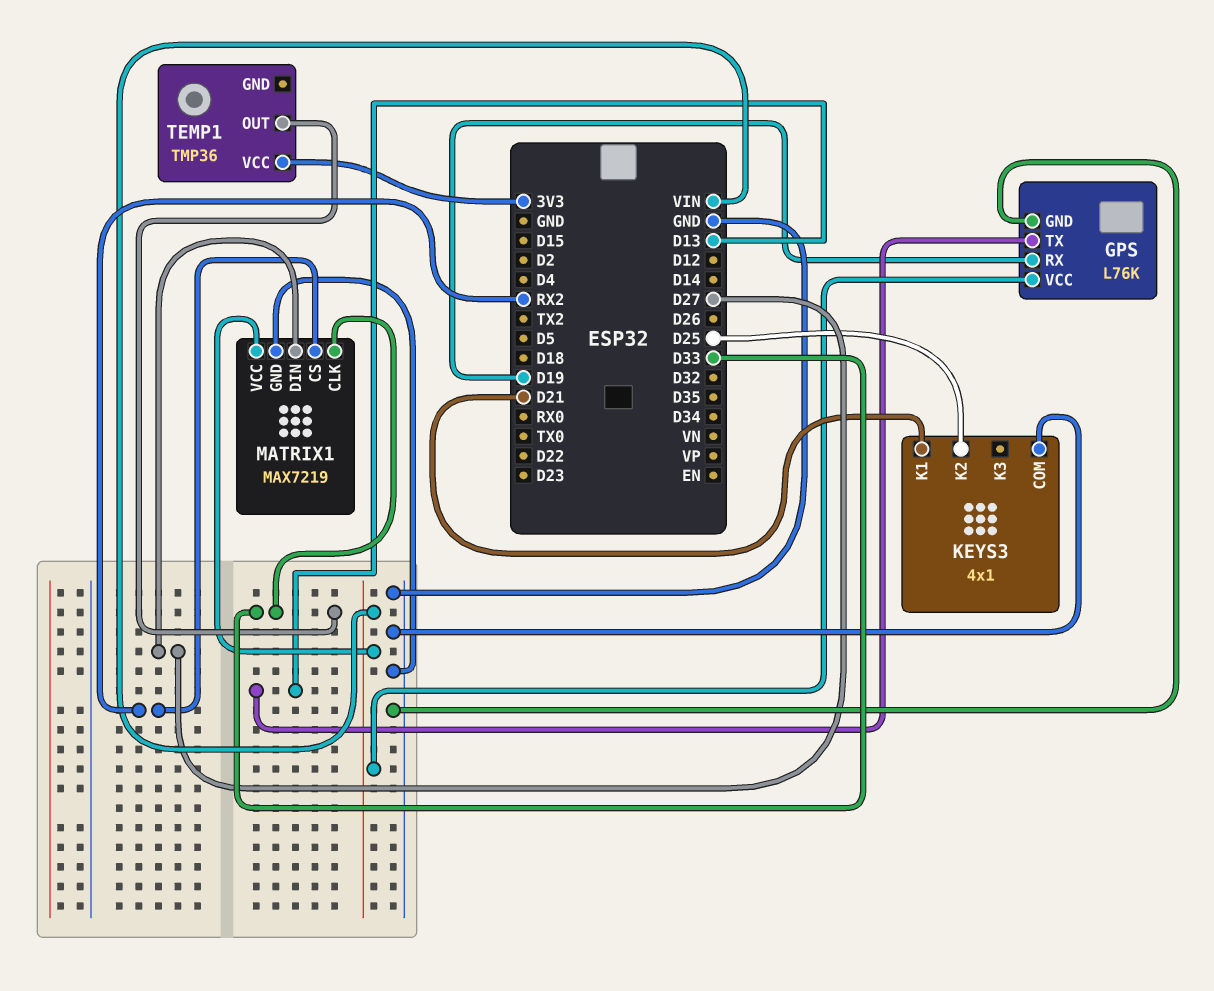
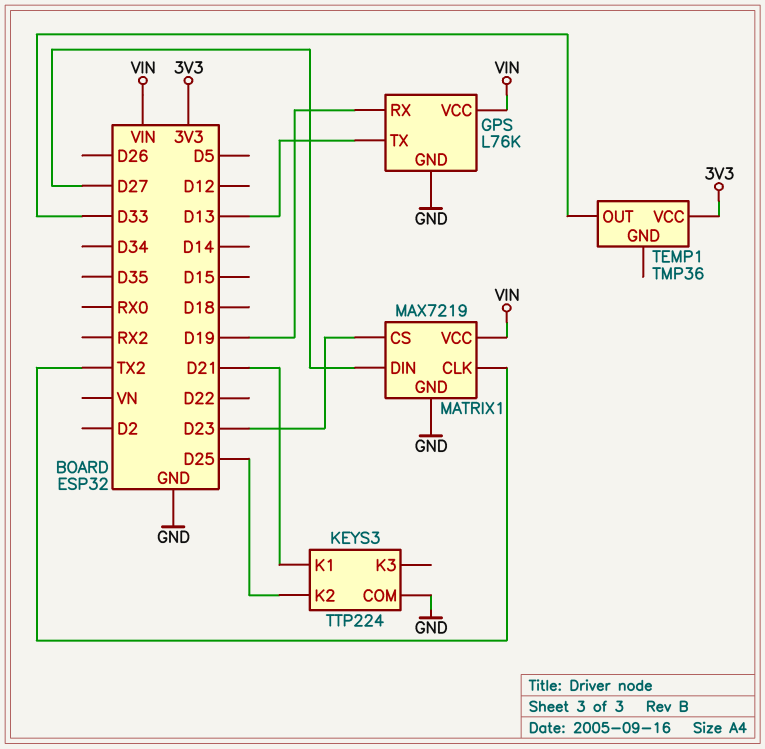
KEYS3: 4x1 -> TTP224
MATRIX1 pin CLK: D33 -> TX2
MATRIX1 pin CS: RX2 -> D23

